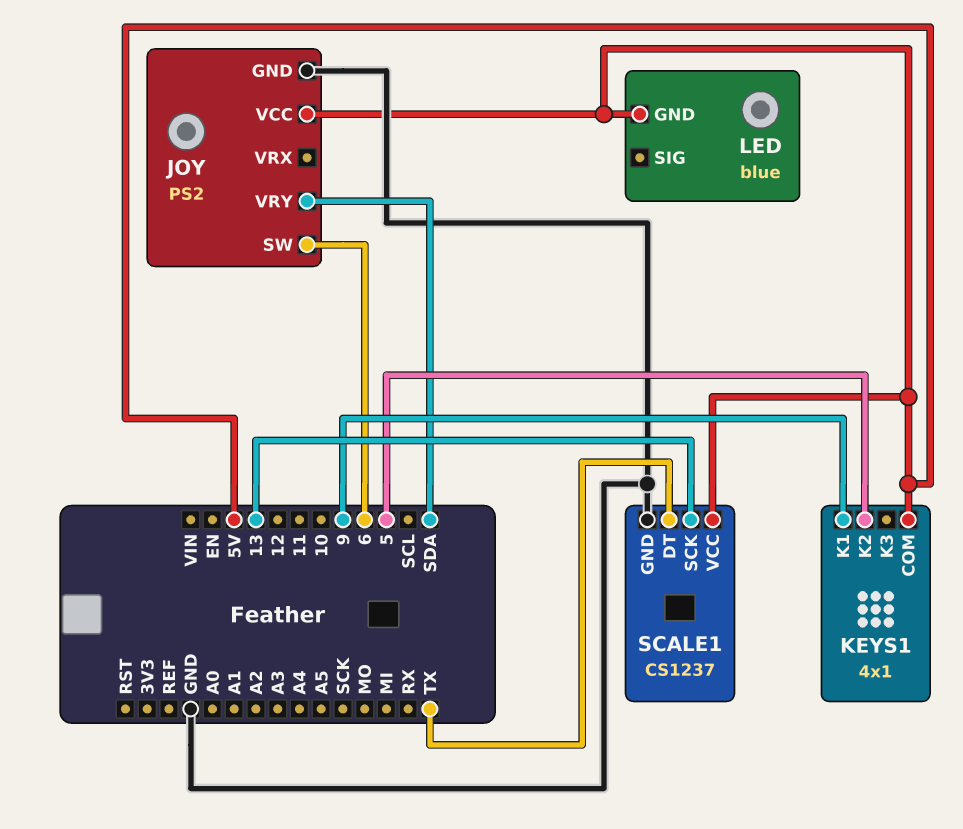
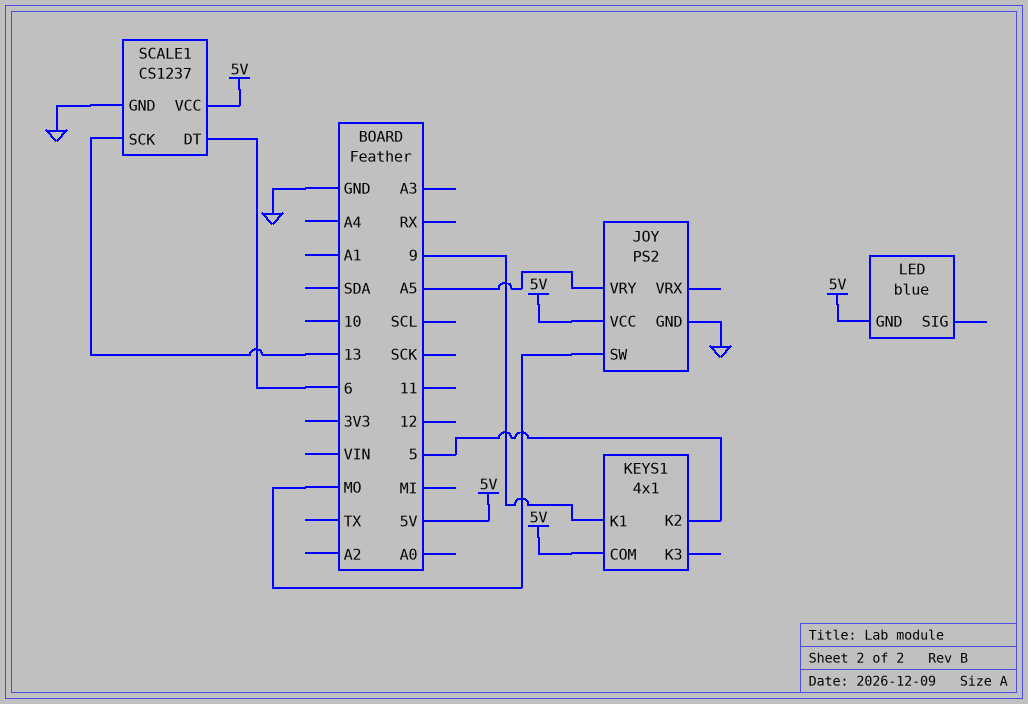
JOY pin SW: 6 -> MO
JOY pin VRY: SDA -> A5
SCALE1 pin DT: TX -> 6

